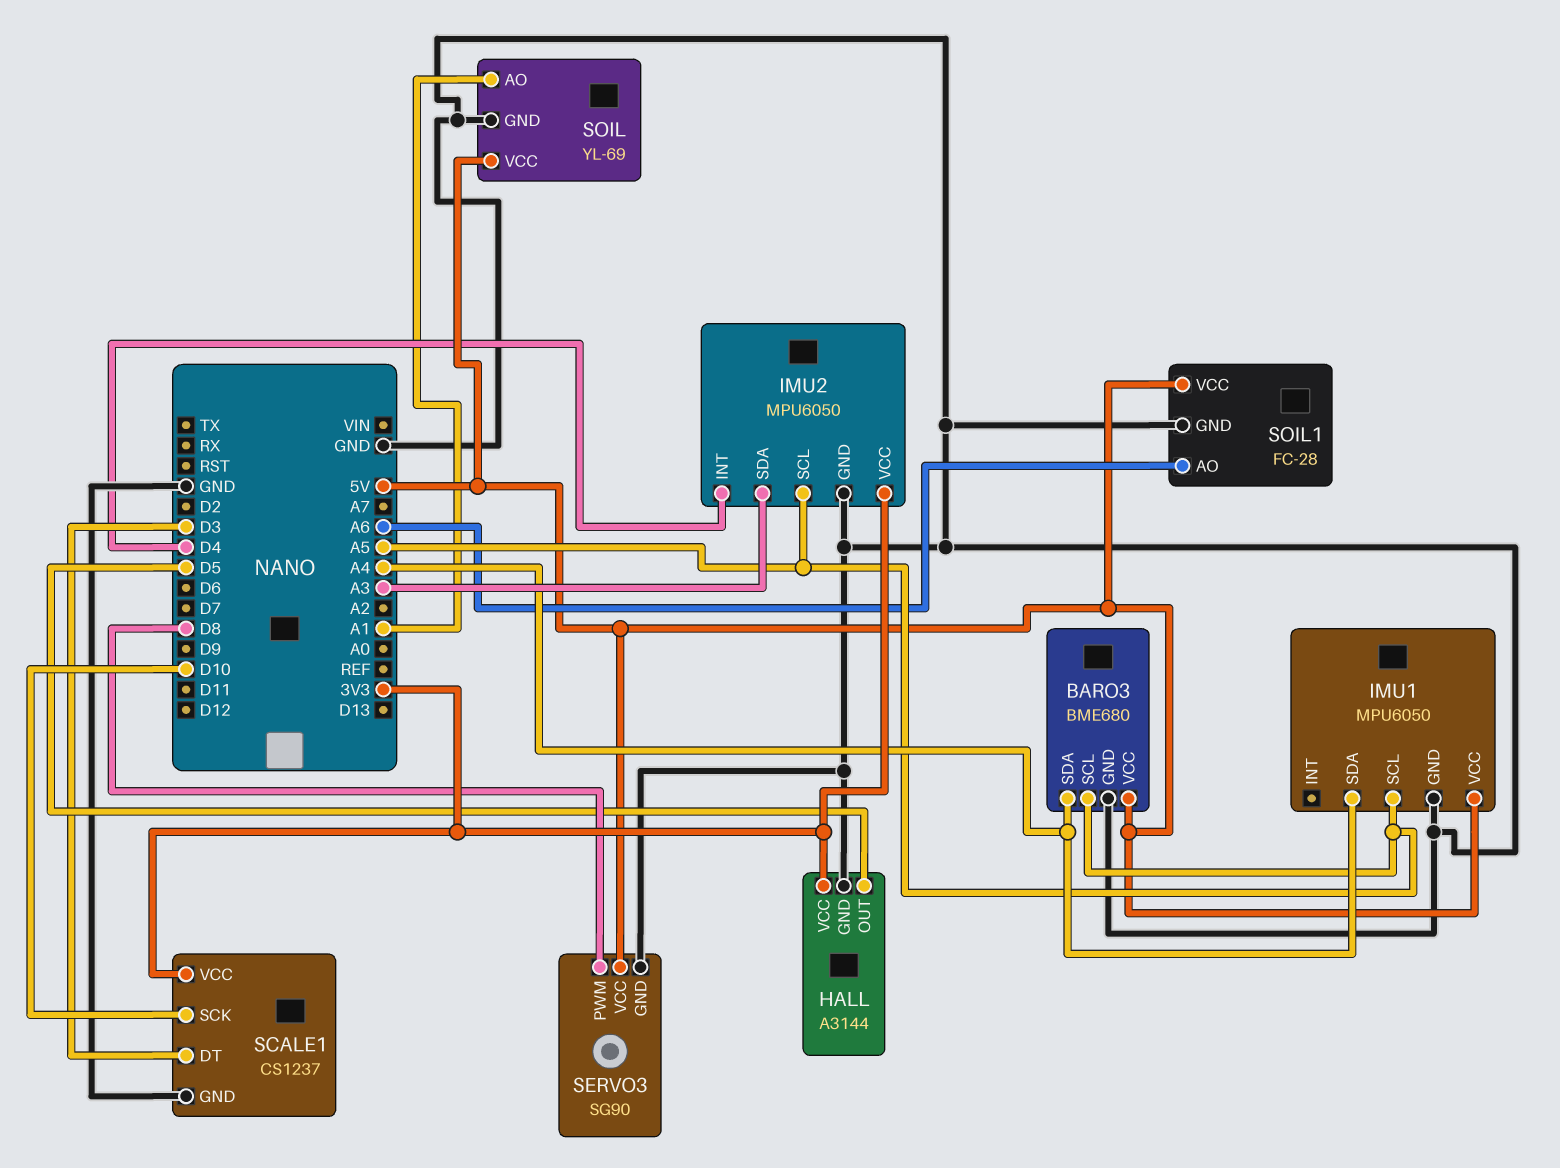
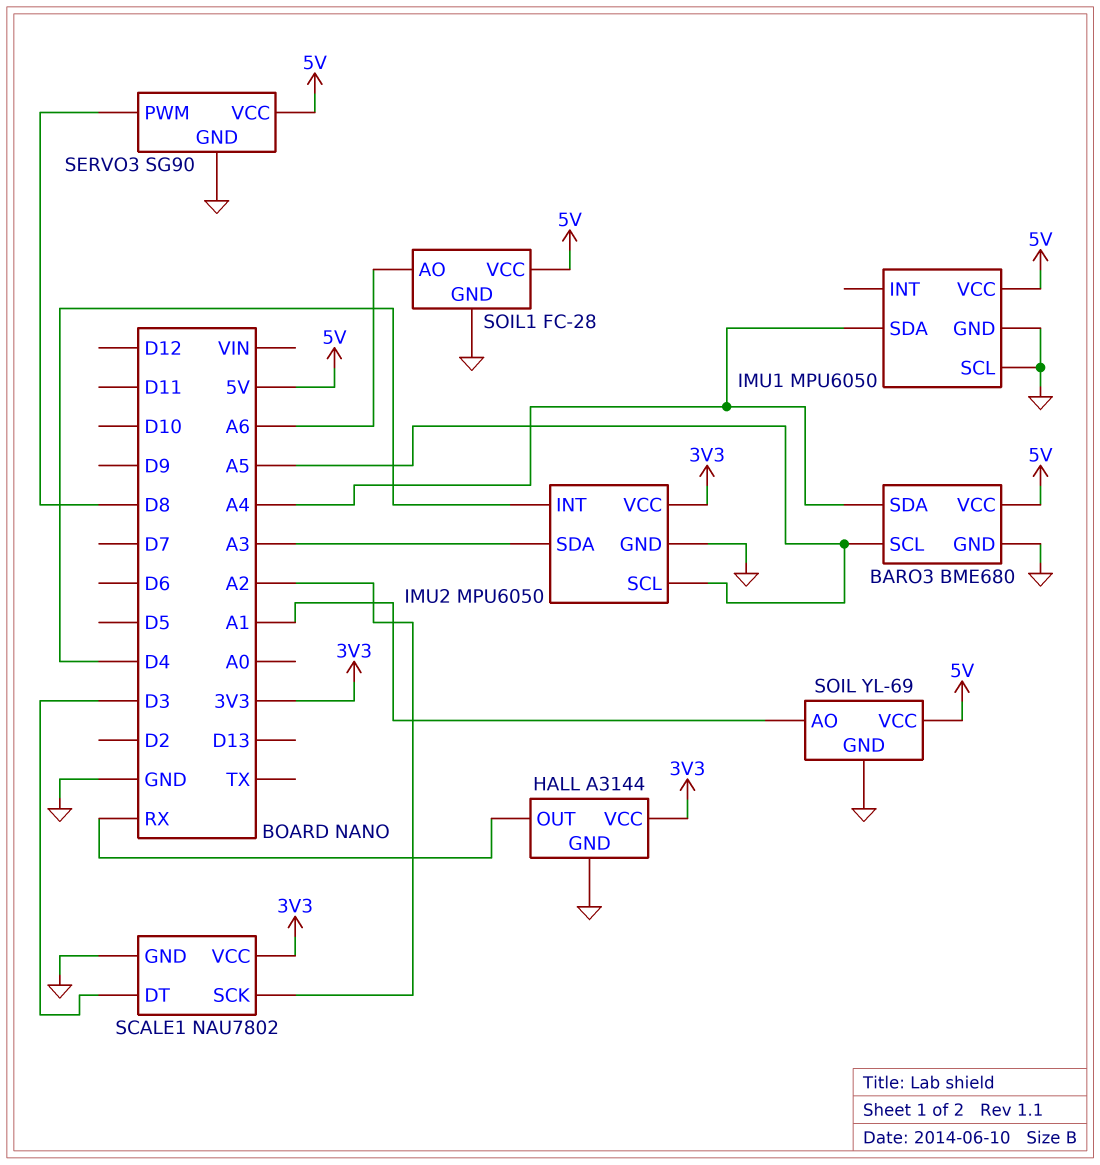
HALL pin OUT: D5 -> RX
IMU1 pin SCL: A5 -> GND
SCALE1: CS1237 -> NAU7802
SCALE1 pin SCK: D10 -> A2

